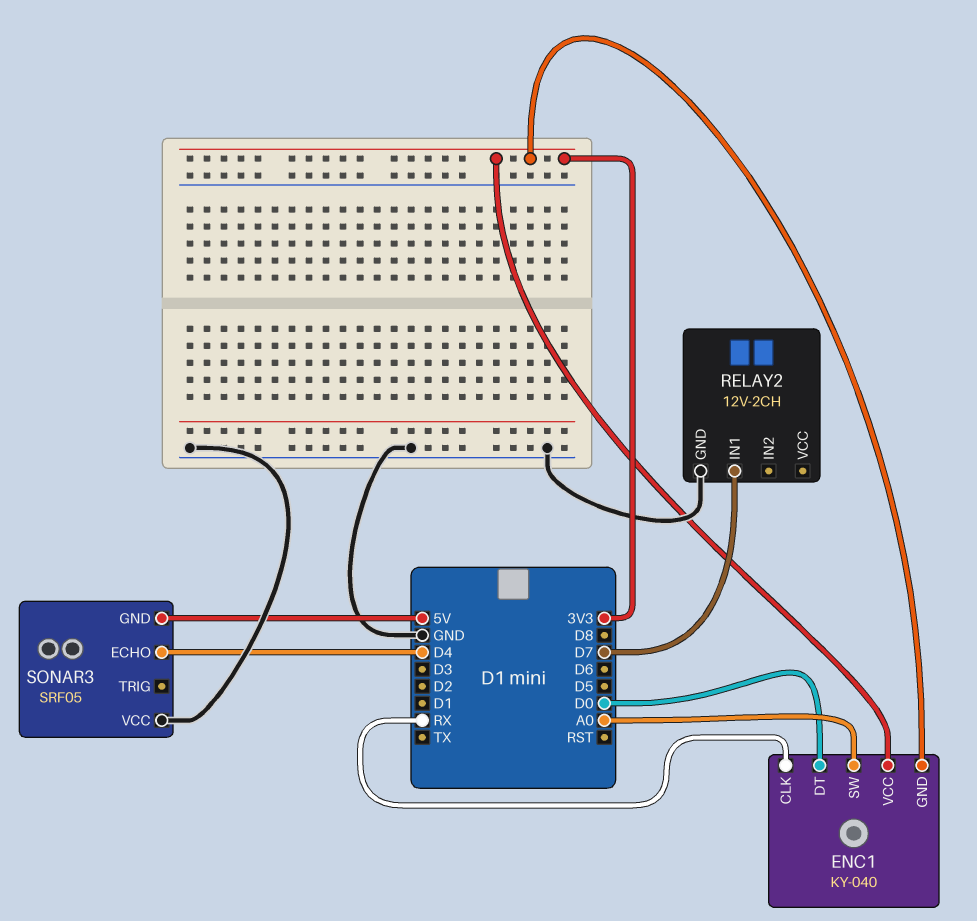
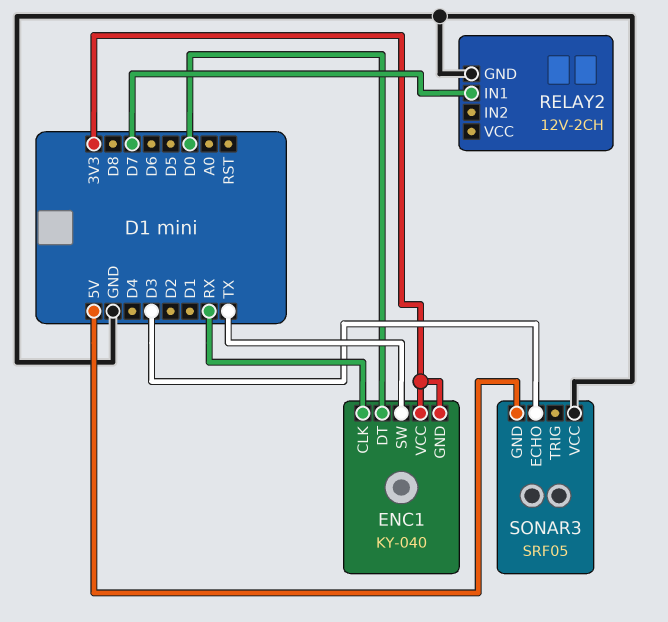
ENC1 pin SW: A0 -> TX
SONAR3 pin ECHO: D4 -> D3

